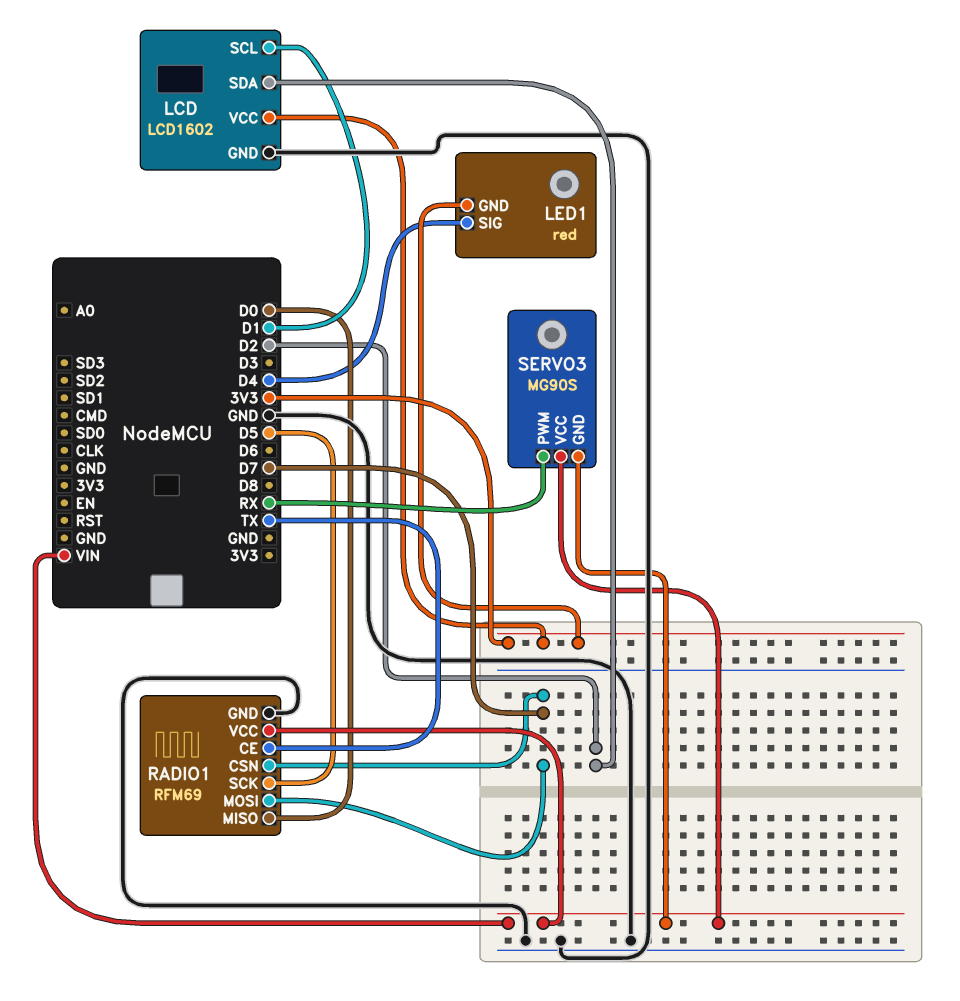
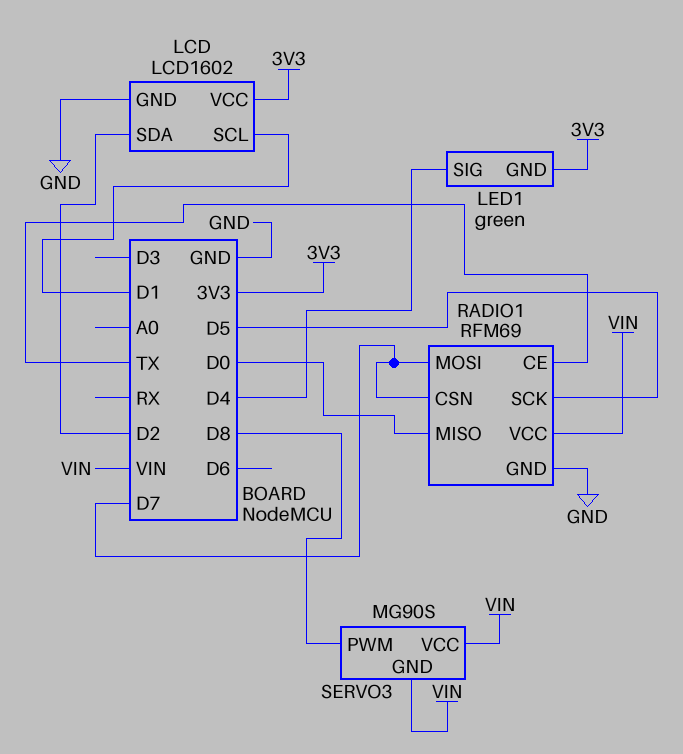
LED1: red -> green
SERVO3 pin PWM: RX -> D8

